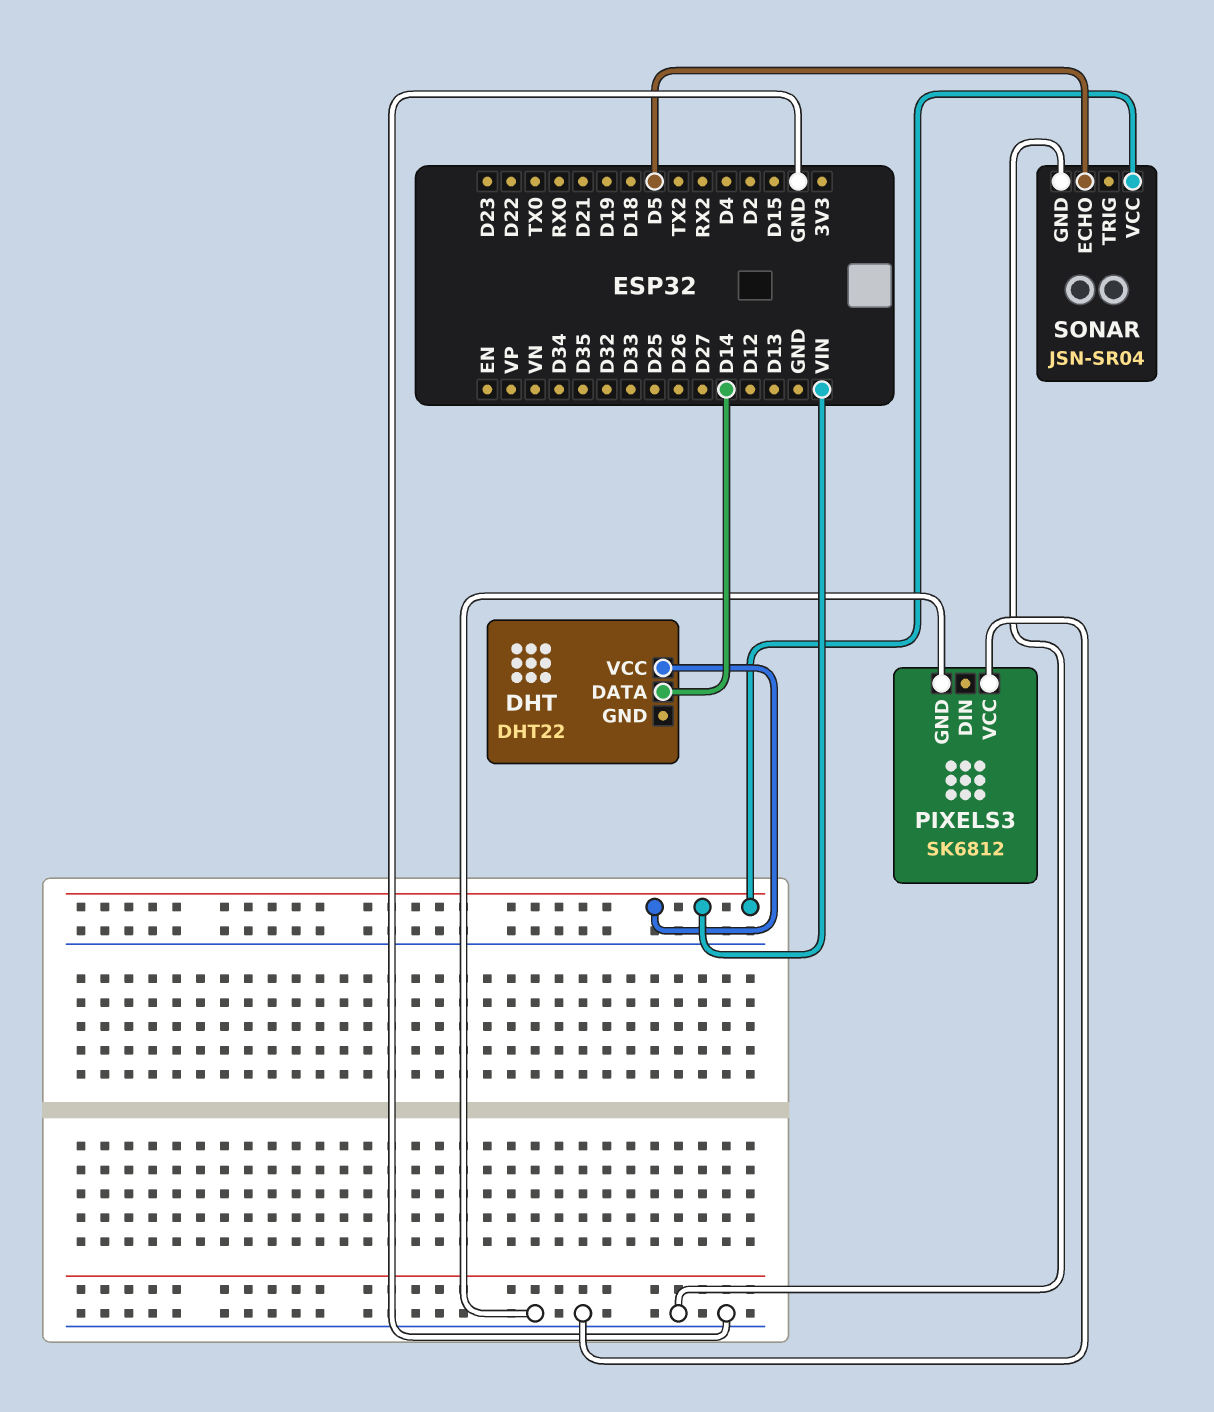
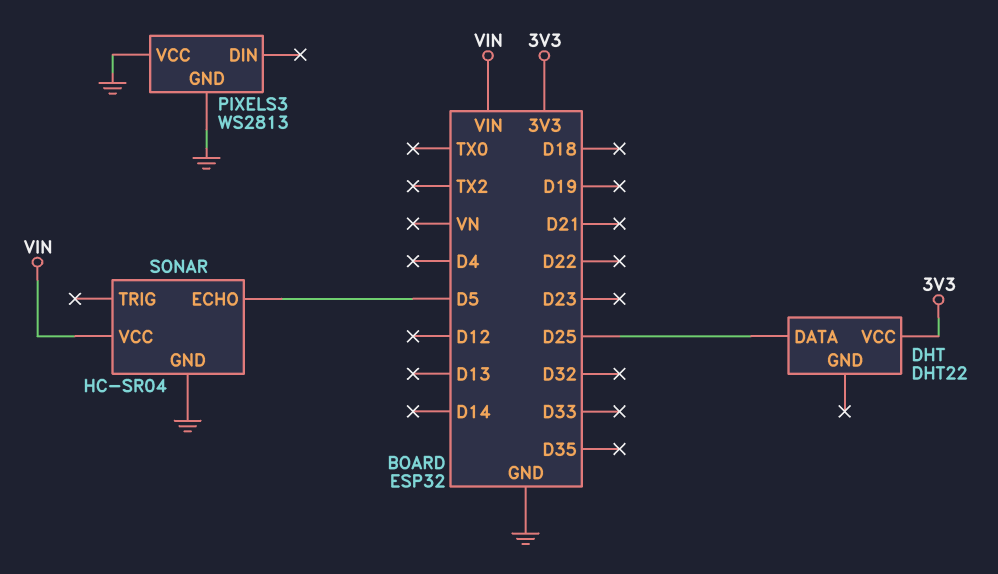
DHT pin DATA: D14 -> D25
DHT pin VCC: VIN -> 3V3
PIXELS3: SK6812 -> WS2813
SONAR: JSN-SR04 -> HC-SR04

